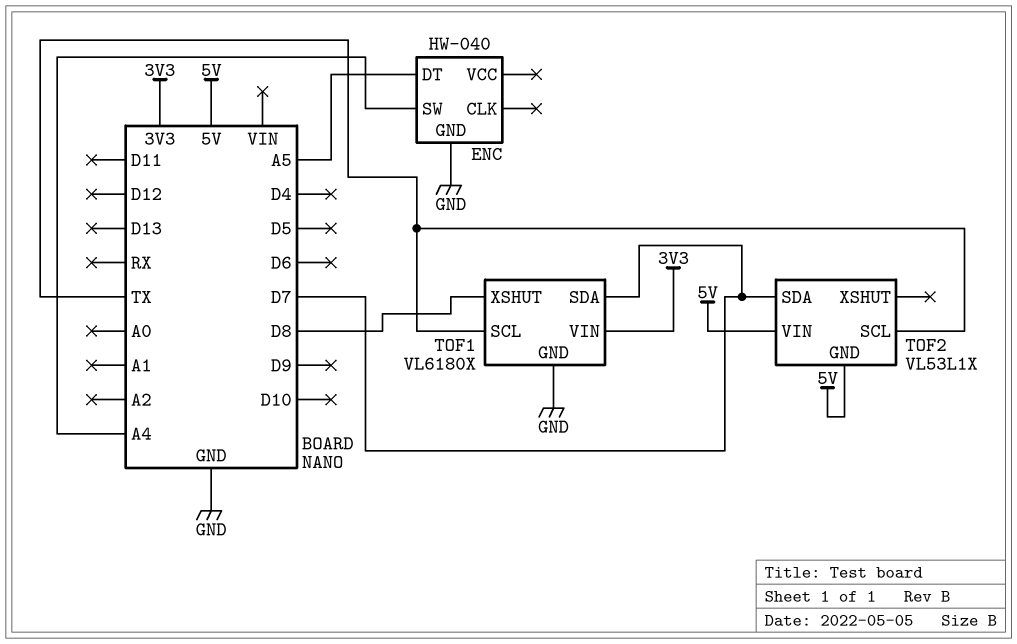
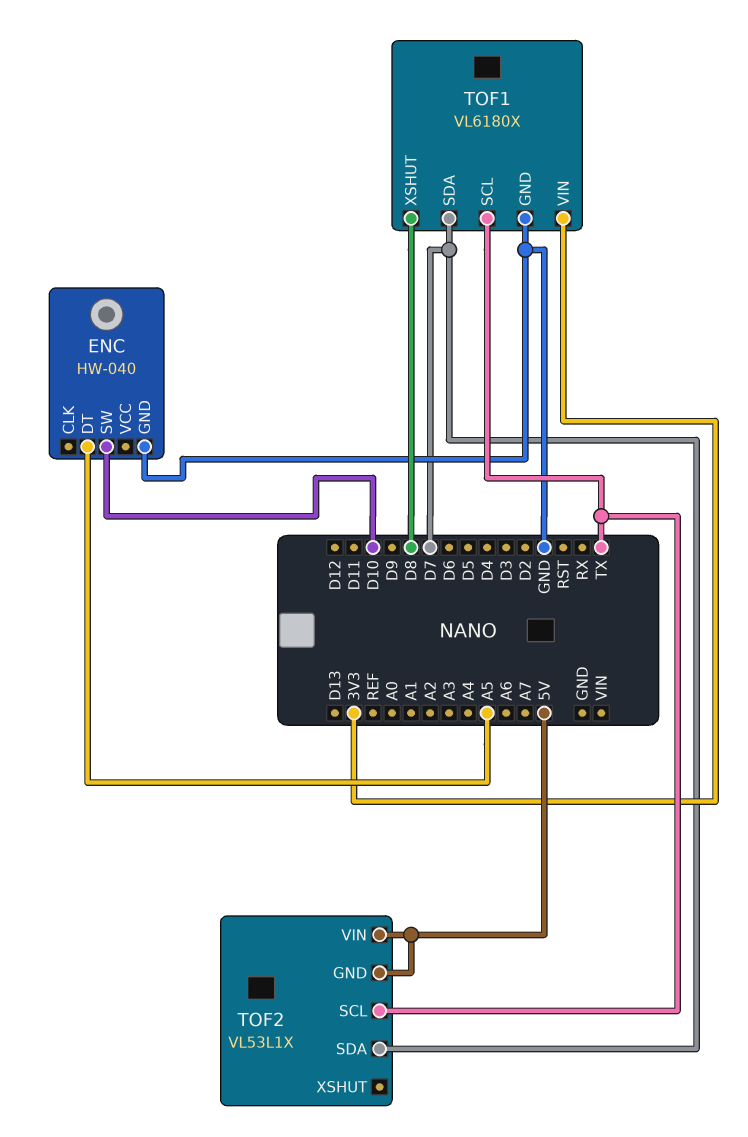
ENC pin SW: A4 -> D10

